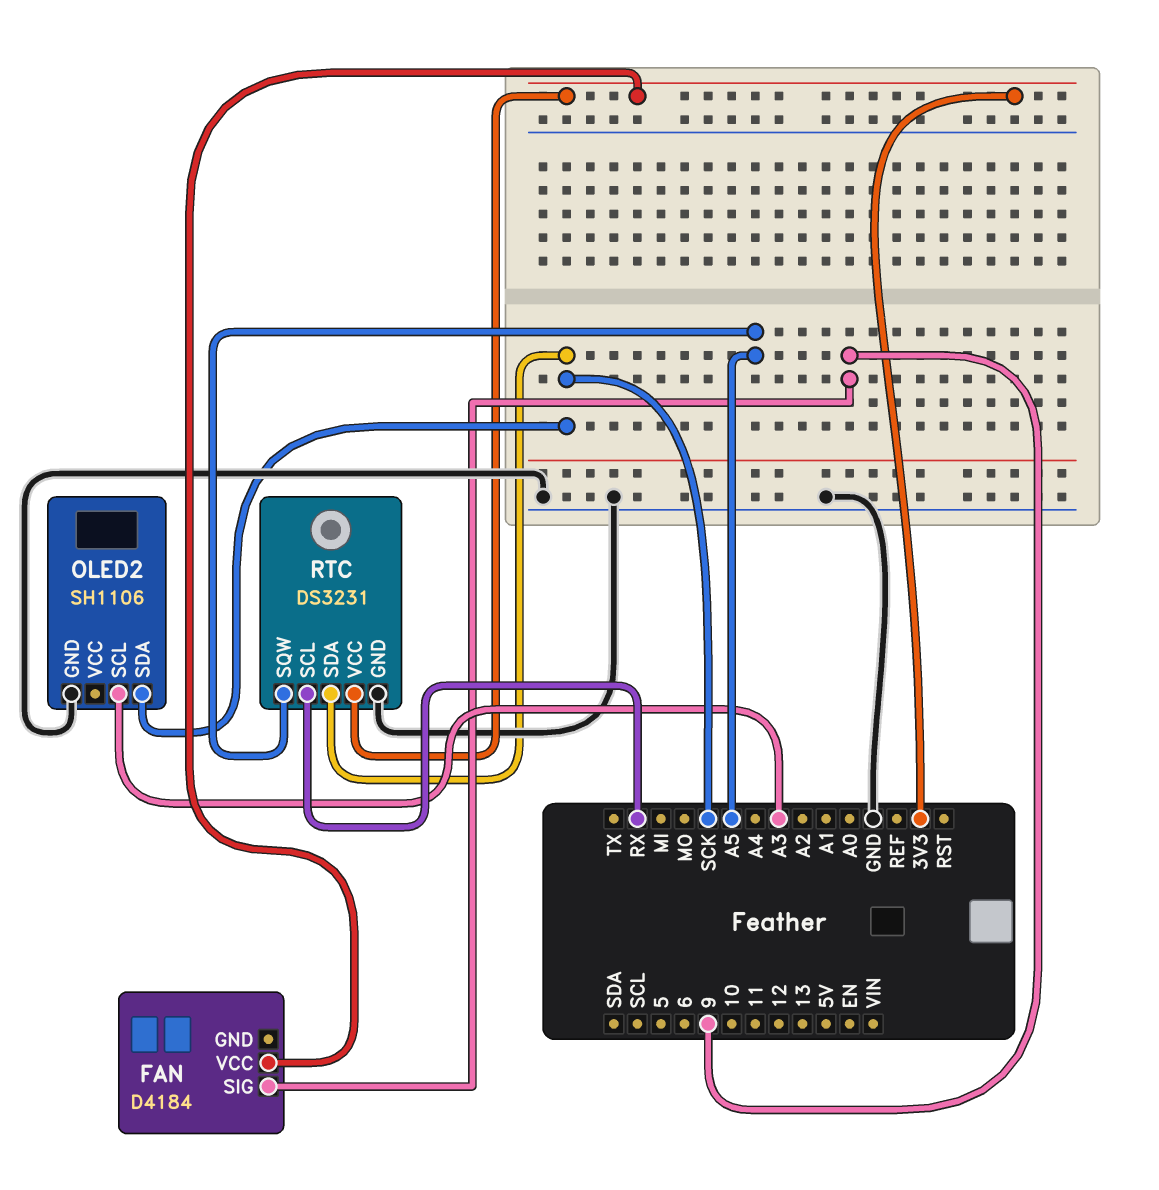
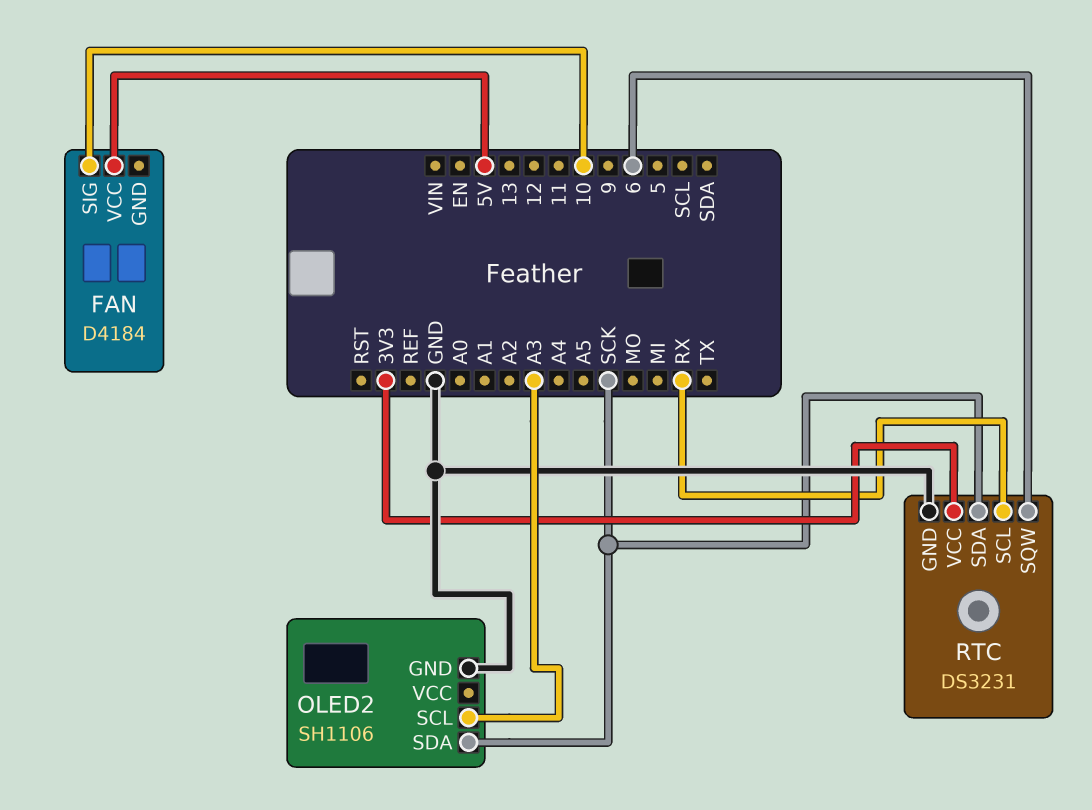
FAN pin SIG: 9 -> 10
FAN pin VCC: 3V3 -> 5V
RTC pin SQW: A5 -> 6

